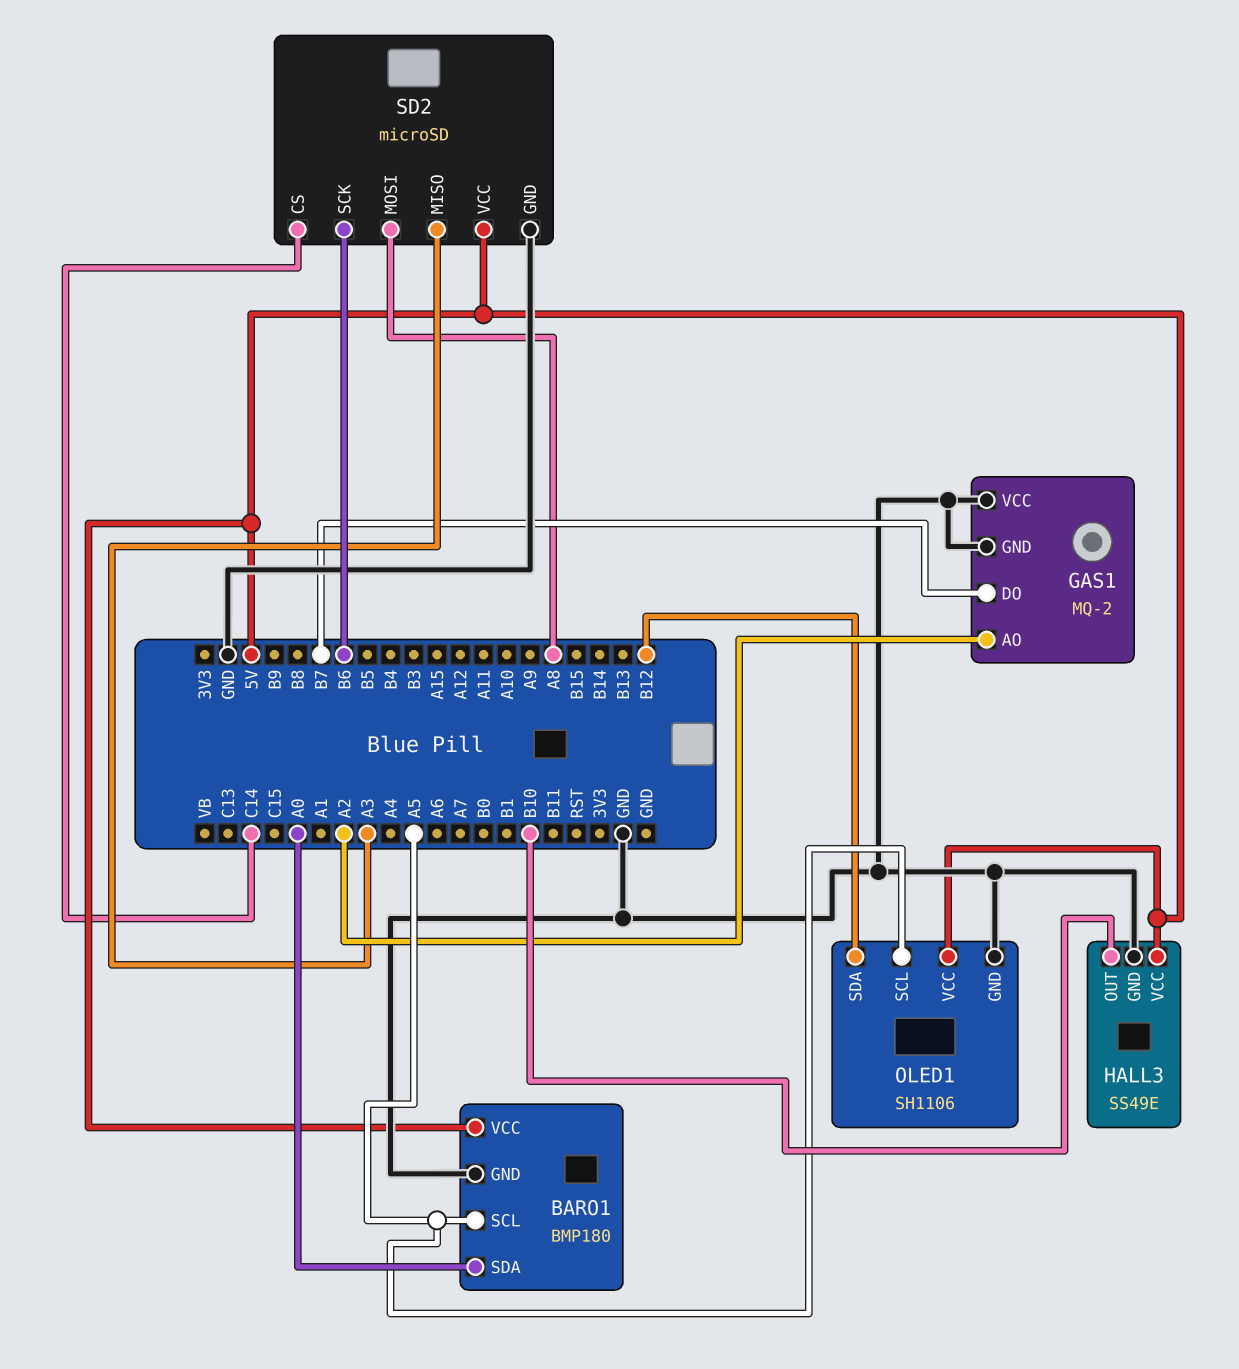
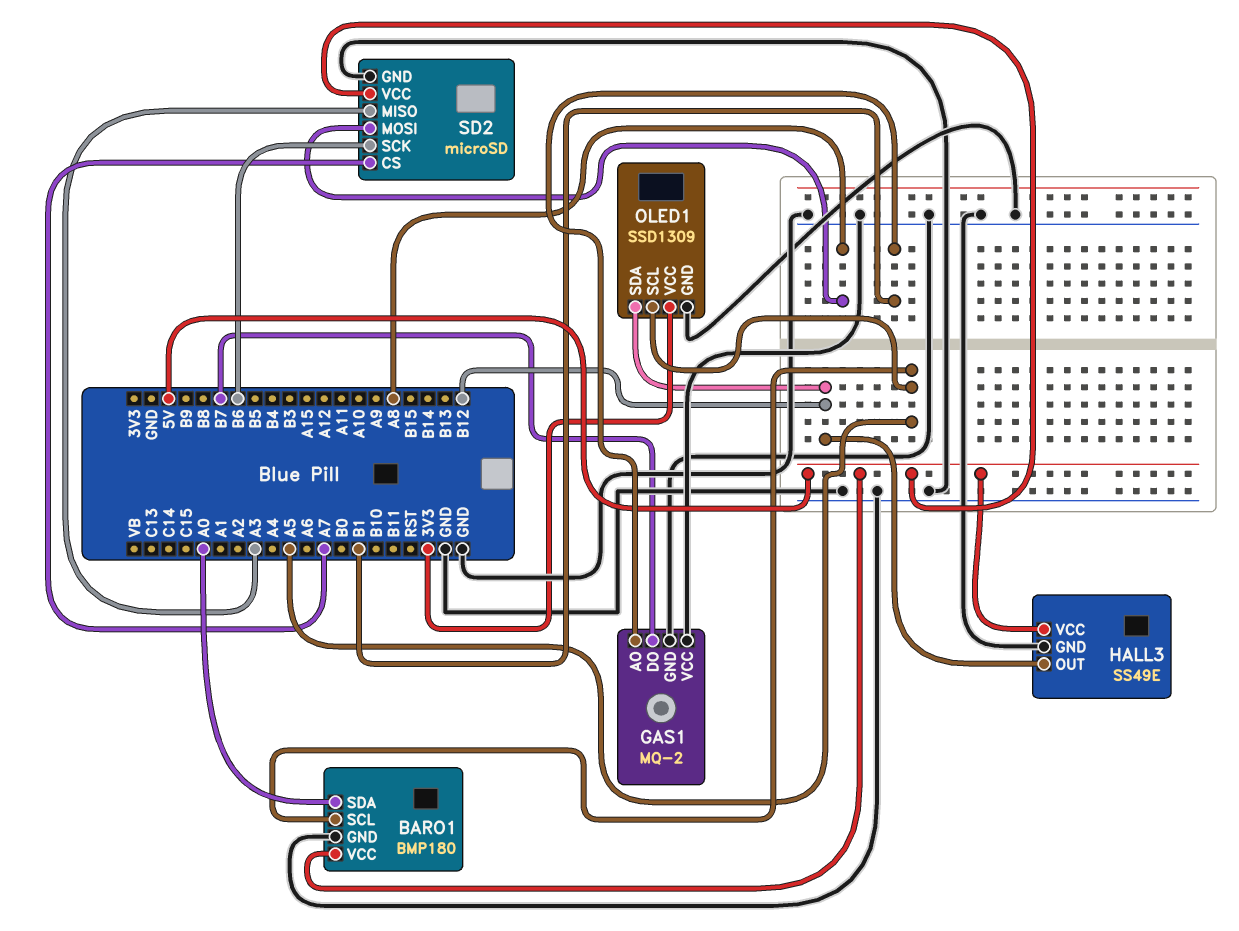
GAS1 pin AO: A2 -> B1
HALL3 pin OUT: B10 -> B12
OLED1: SH1106 -> SSD1309
OLED1 pin VCC: 5V -> 3V3
SD2 pin CS: C14 -> A7

